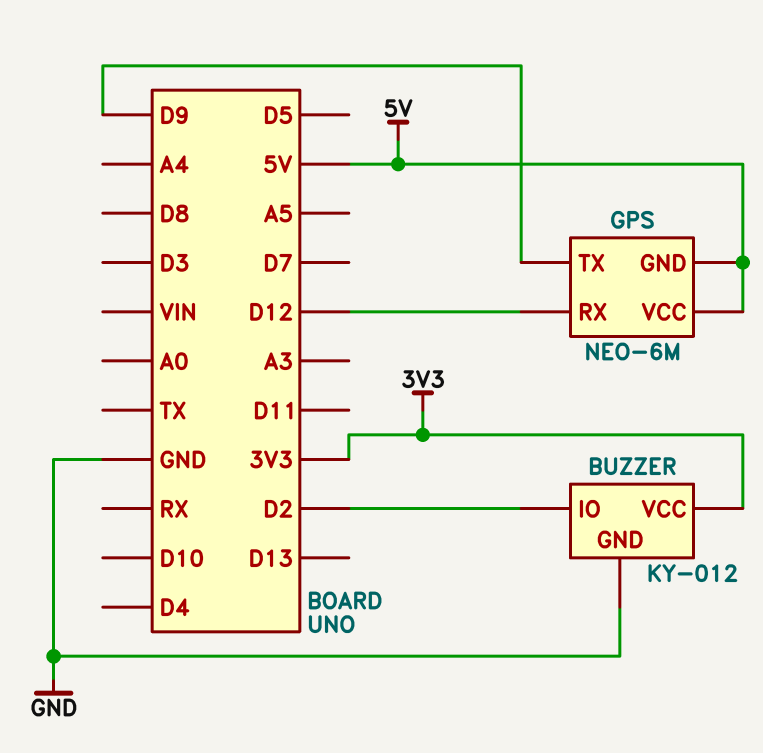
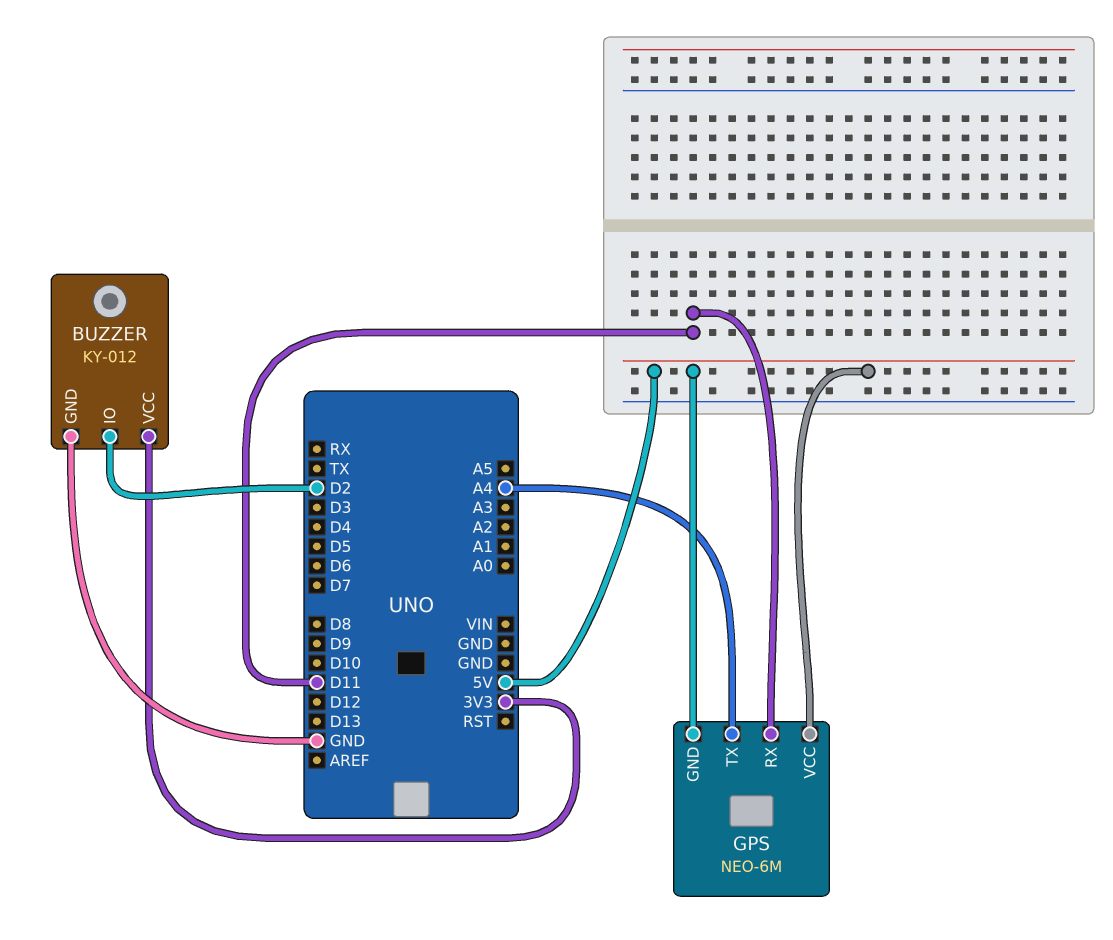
GPS pin RX: D12 -> D11
GPS pin TX: D9 -> A4

